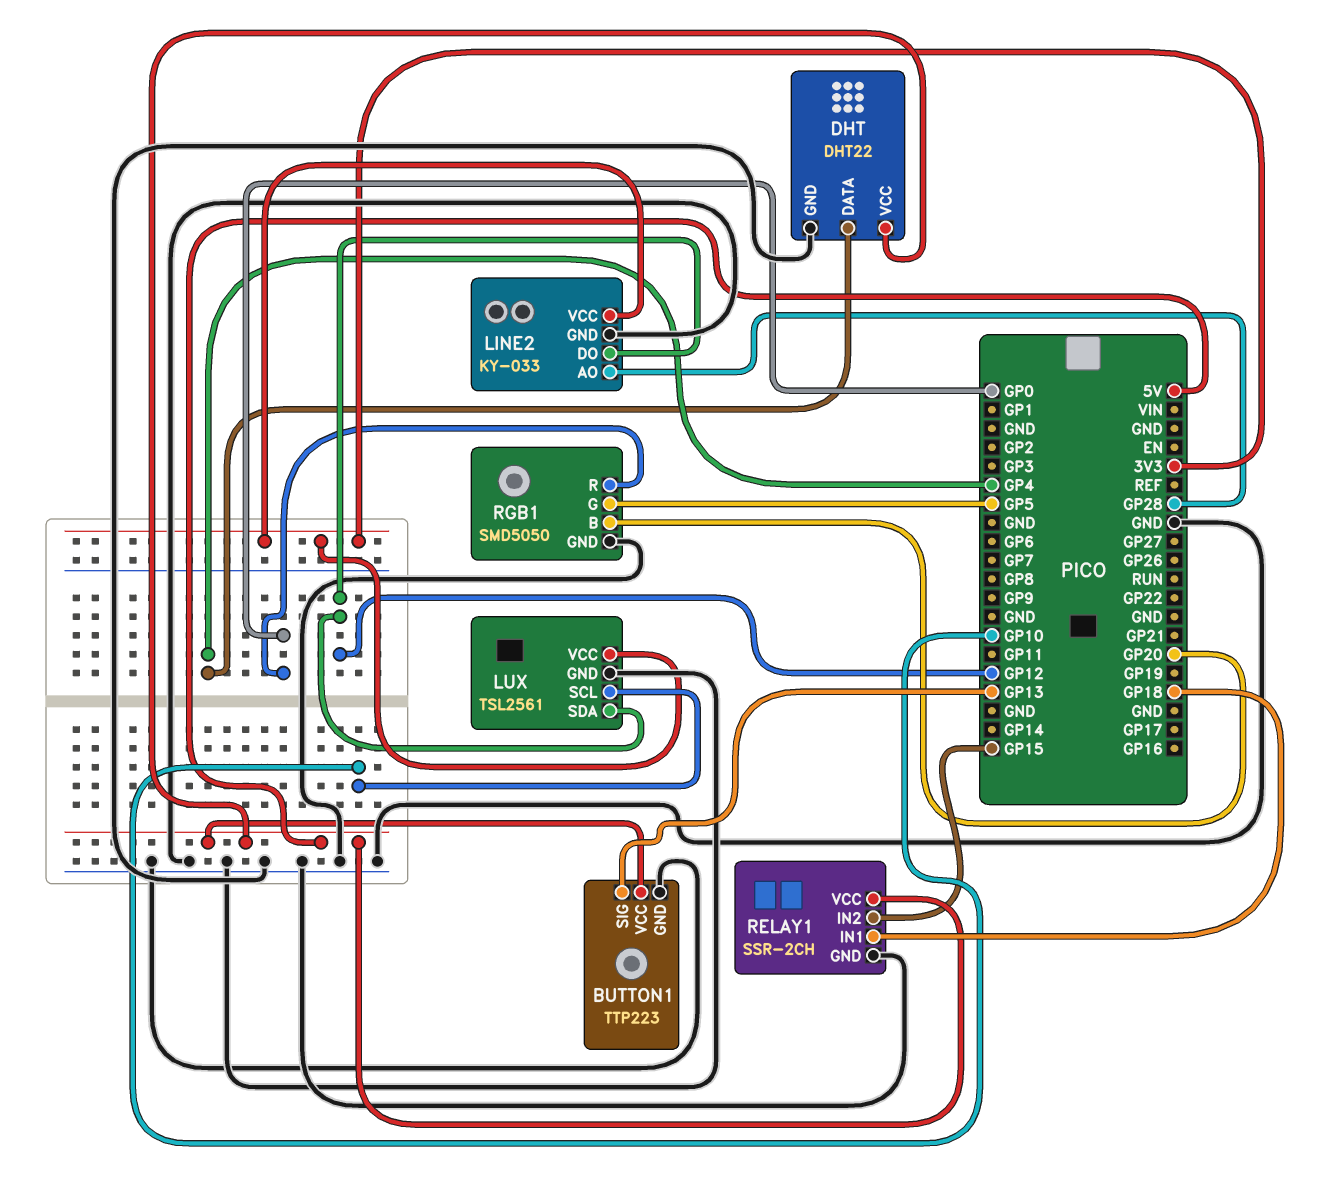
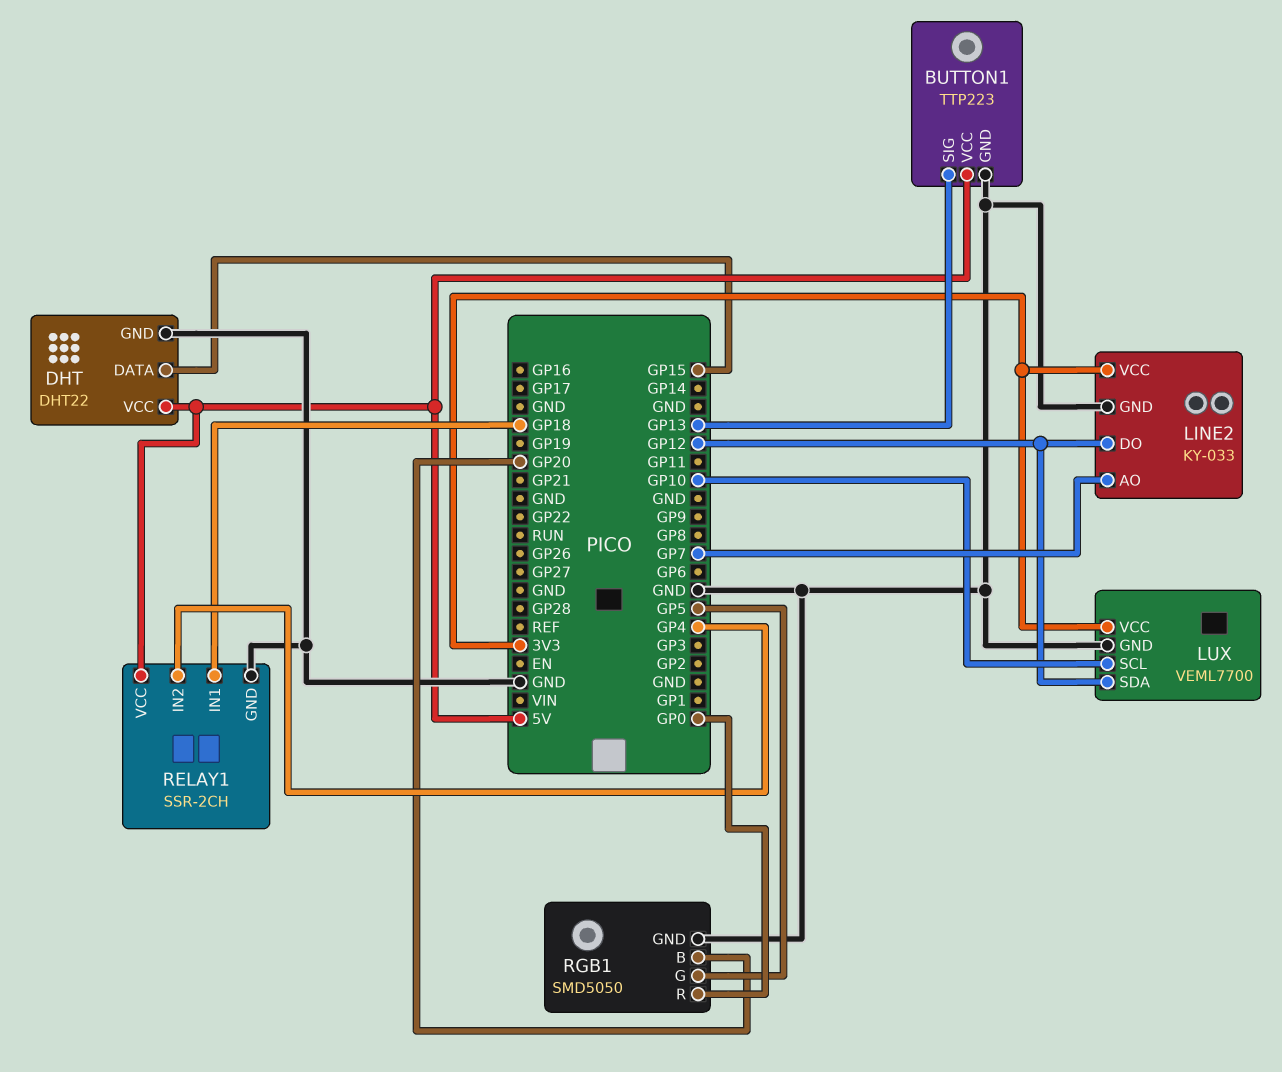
DHT pin DATA: GP4 -> GP15
LINE2 pin AO: GP28 -> GP7
LUX: TSL2561 -> VEML7700
RELAY1 pin IN2: GP15 -> GP4

